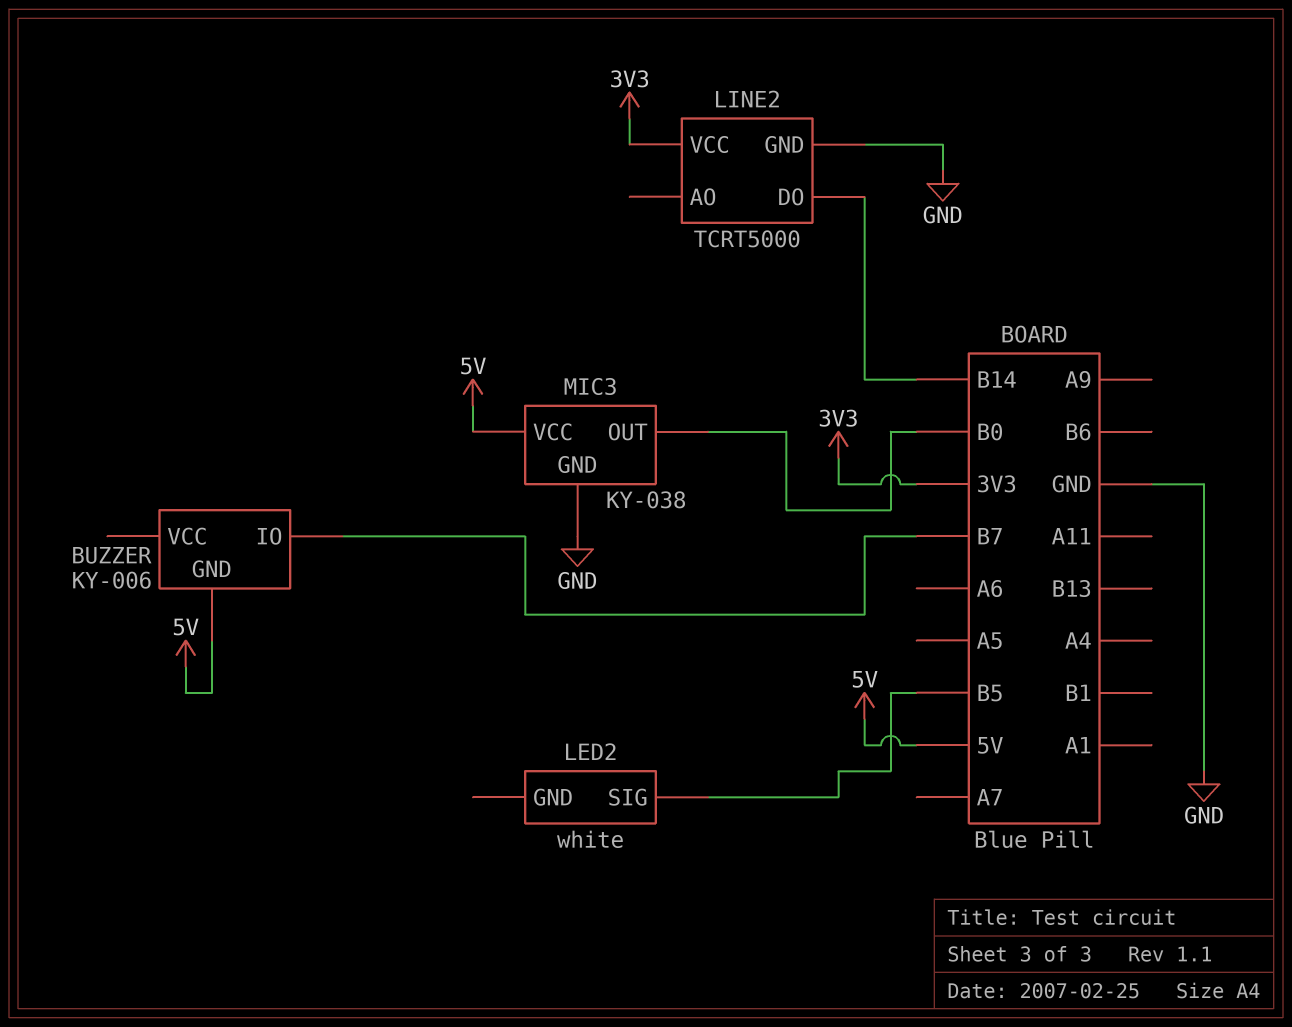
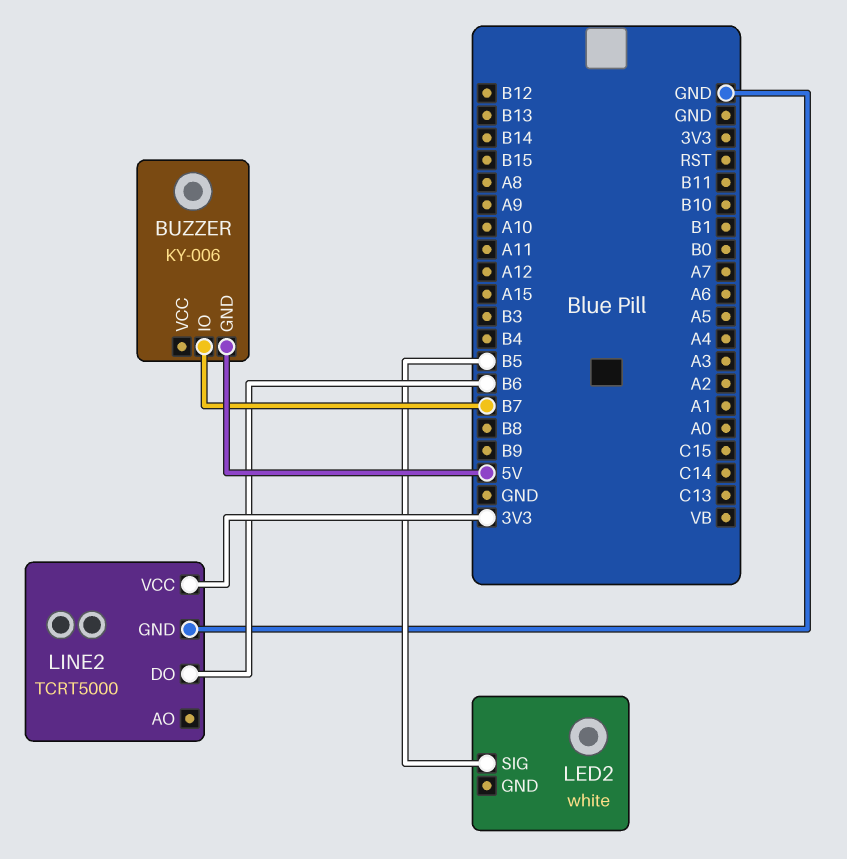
LINE2 pin DO: B14 -> B6
MIC3: KY-038 -> none
MIC3 pin GND: GND -> none
MIC3 pin OUT: B0 -> none
MIC3 pin VCC: 5V -> none

